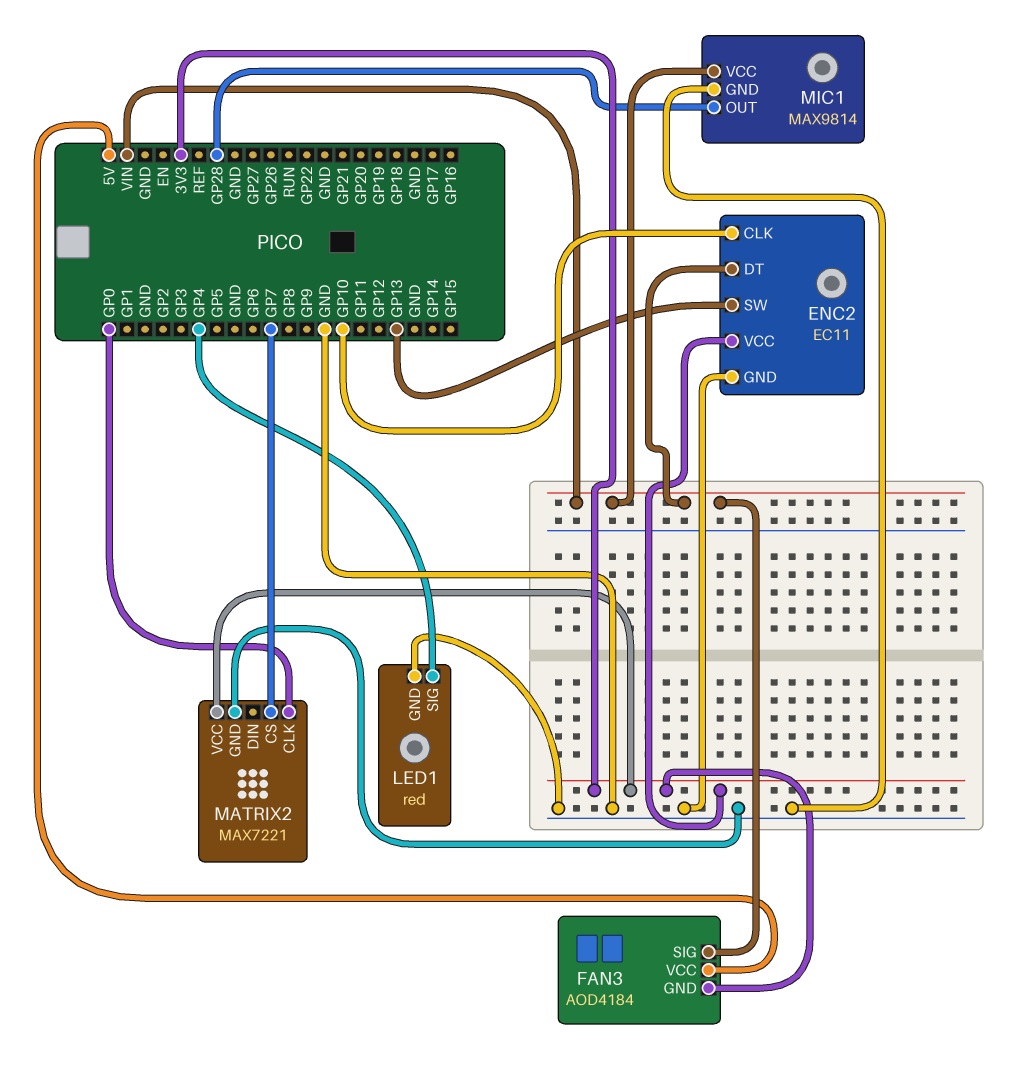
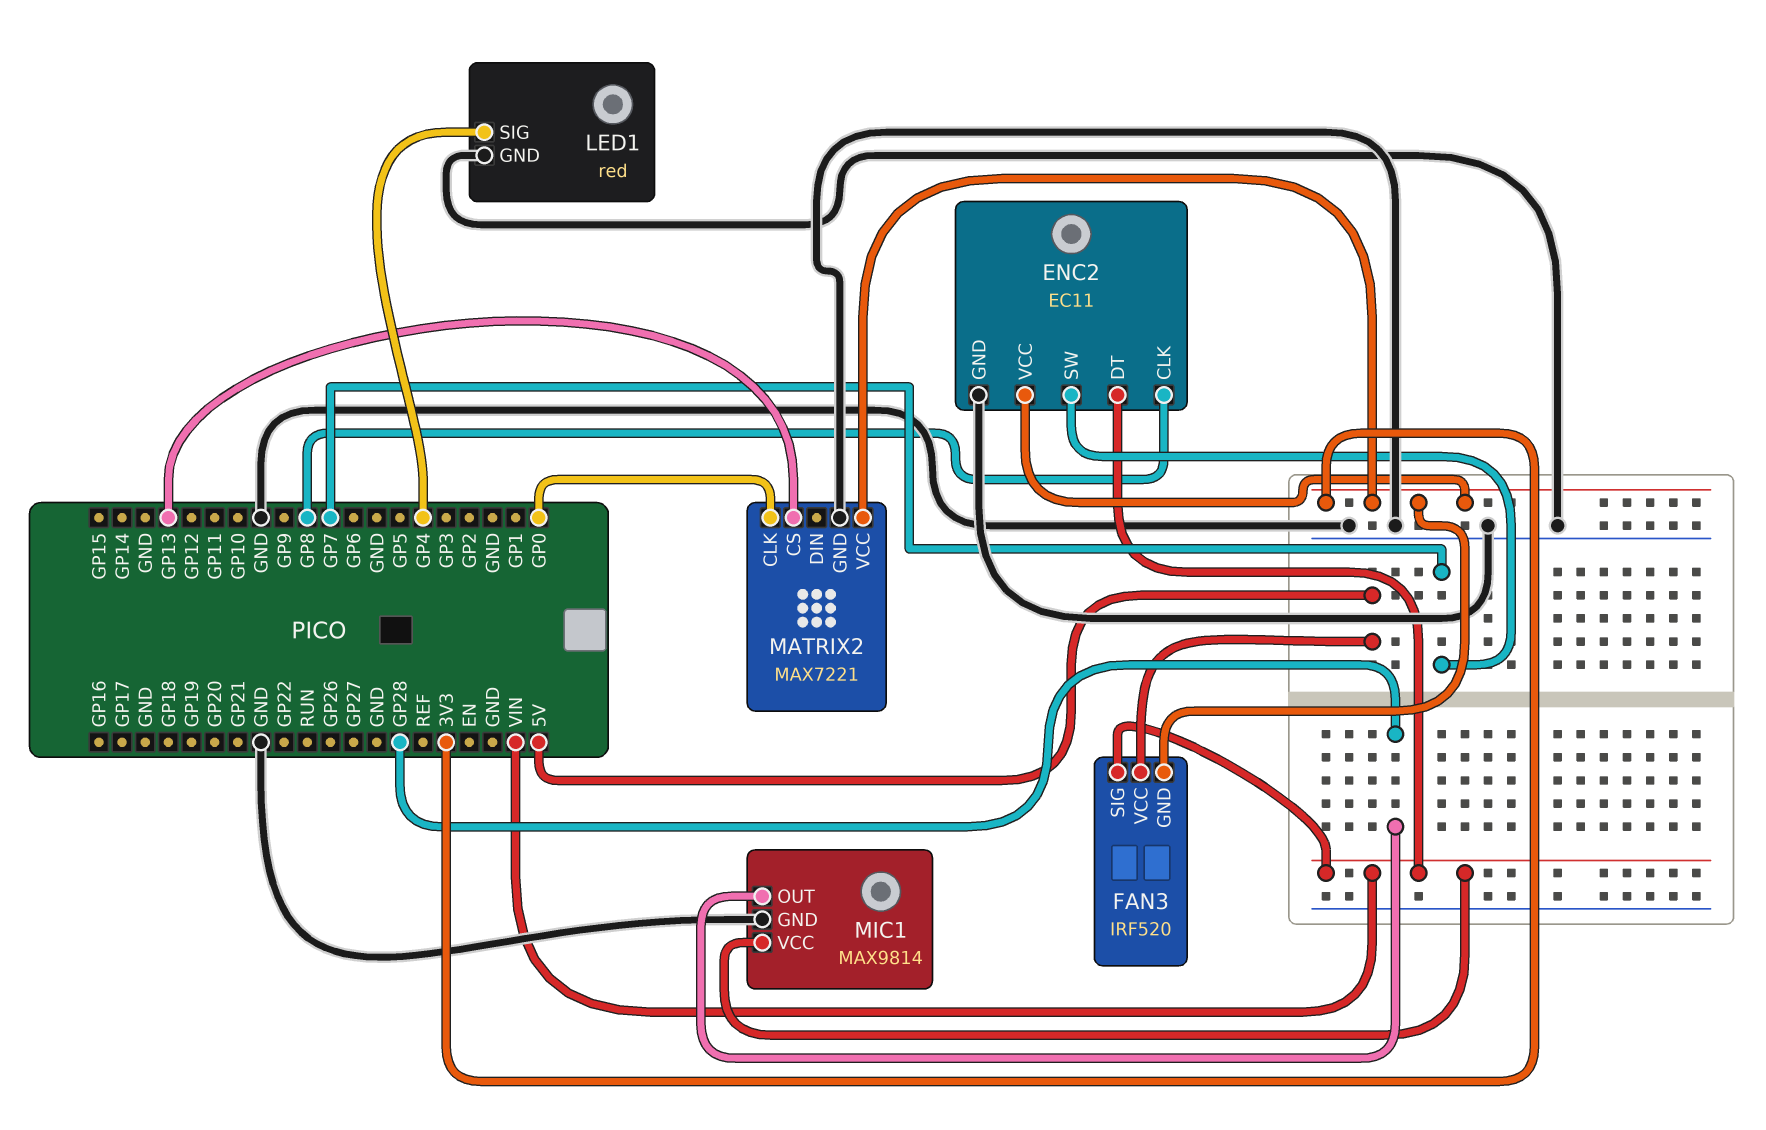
ENC2 pin CLK: GP10 -> GP8
ENC2 pin SW: GP13 -> GP7
FAN3: AOD4184 -> IRF520
MATRIX2 pin CS: GP7 -> GP13

